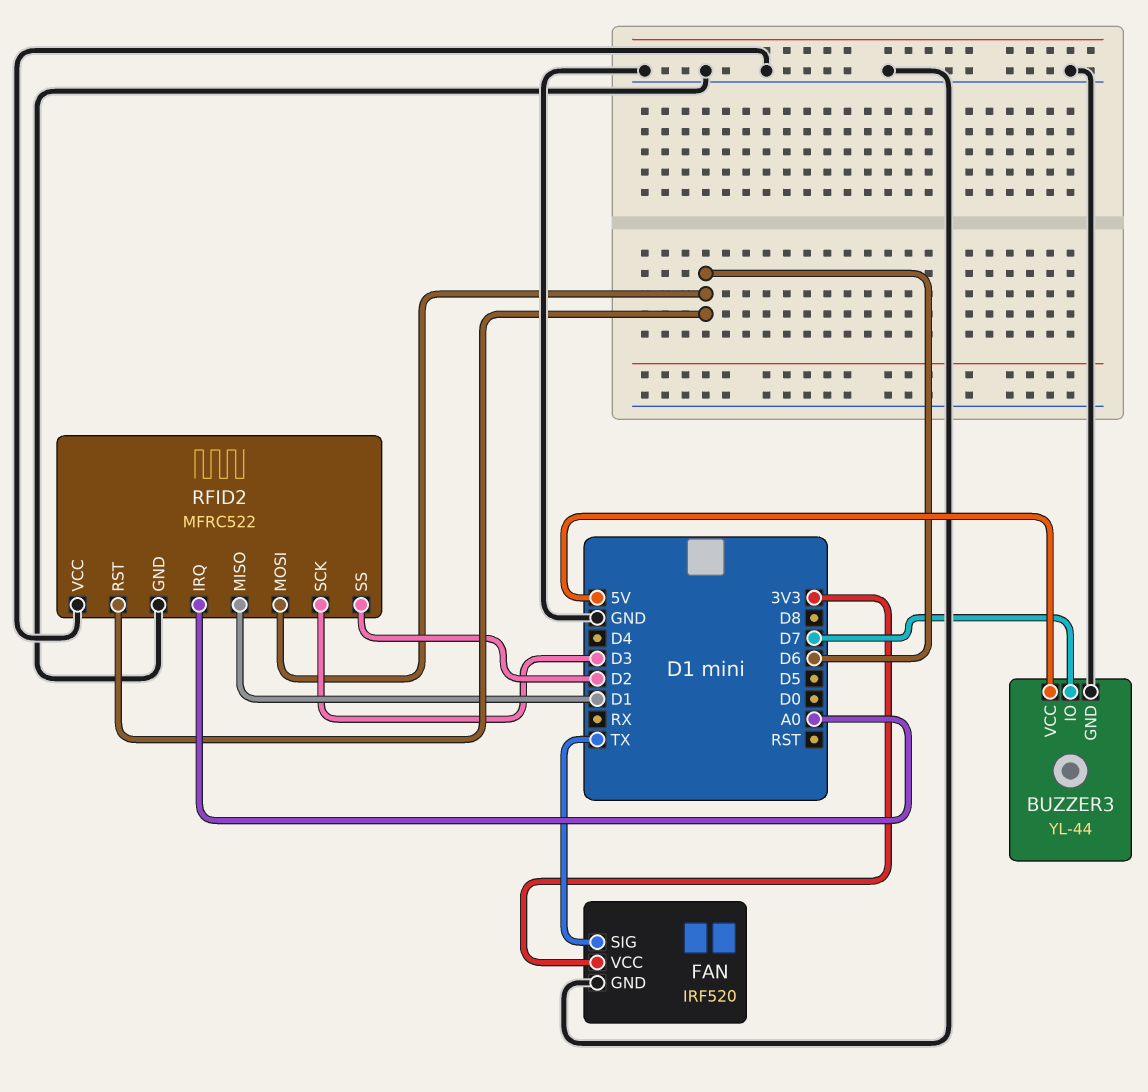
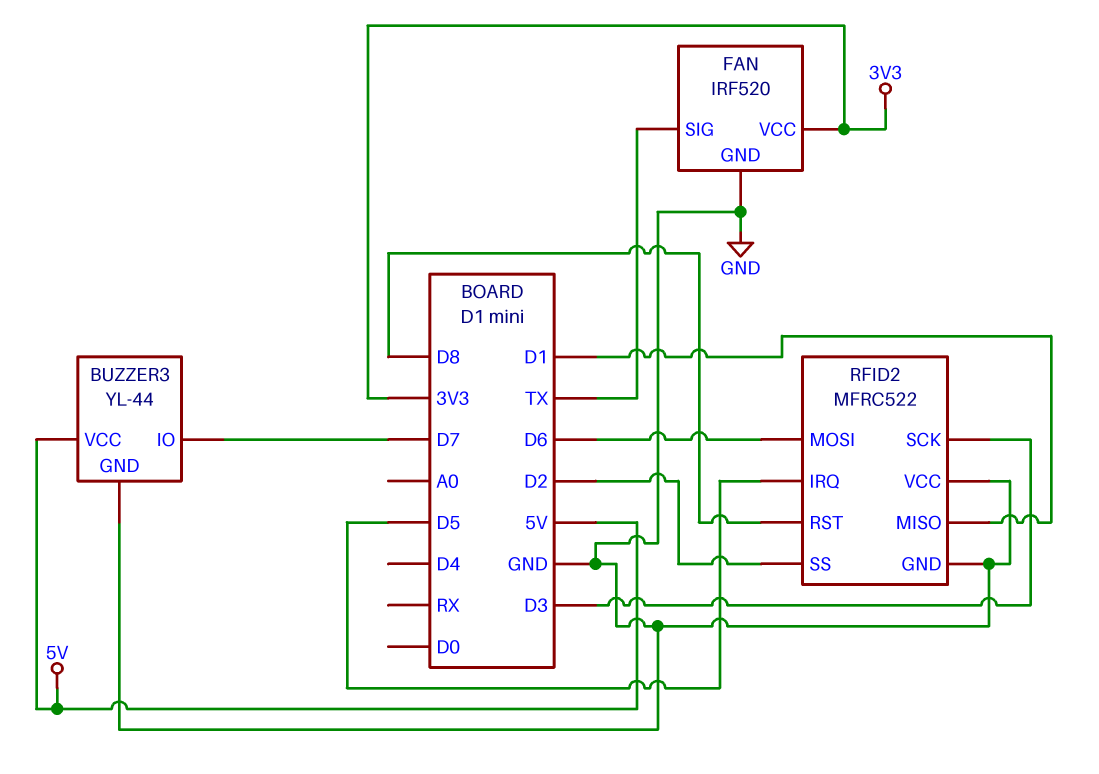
RFID2 pin IRQ: A0 -> D5
RFID2 pin RST: D6 -> D8

